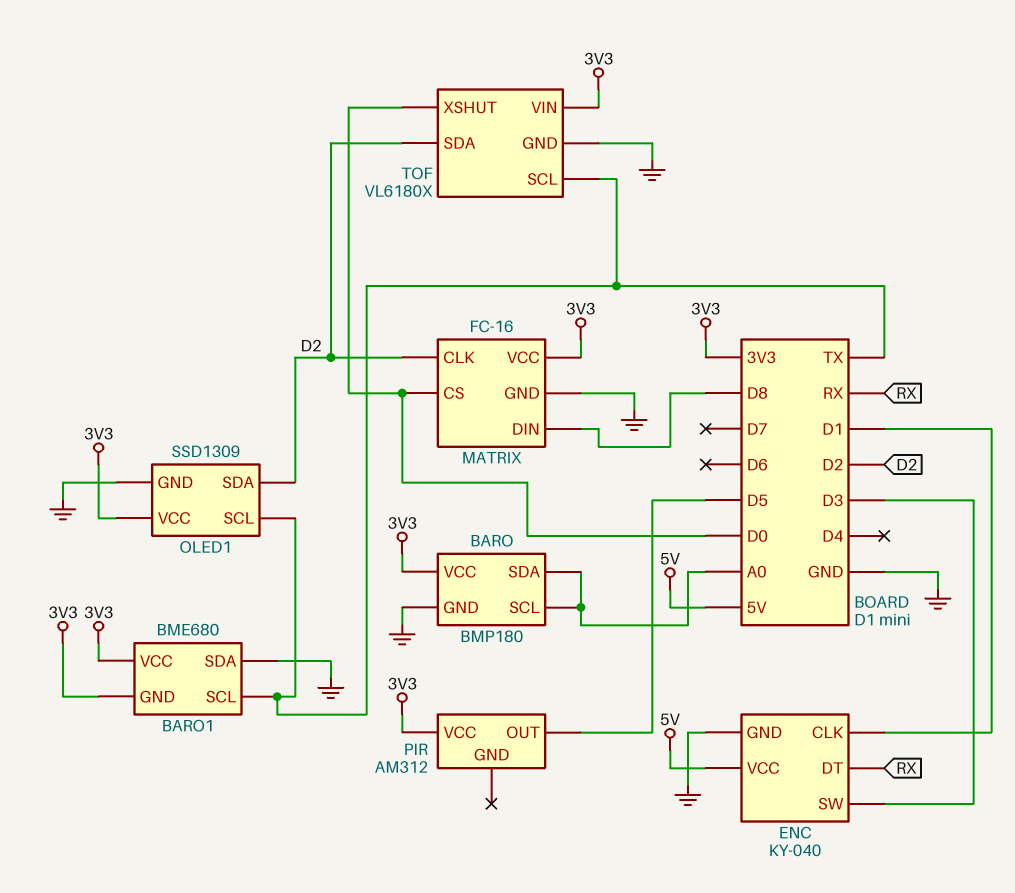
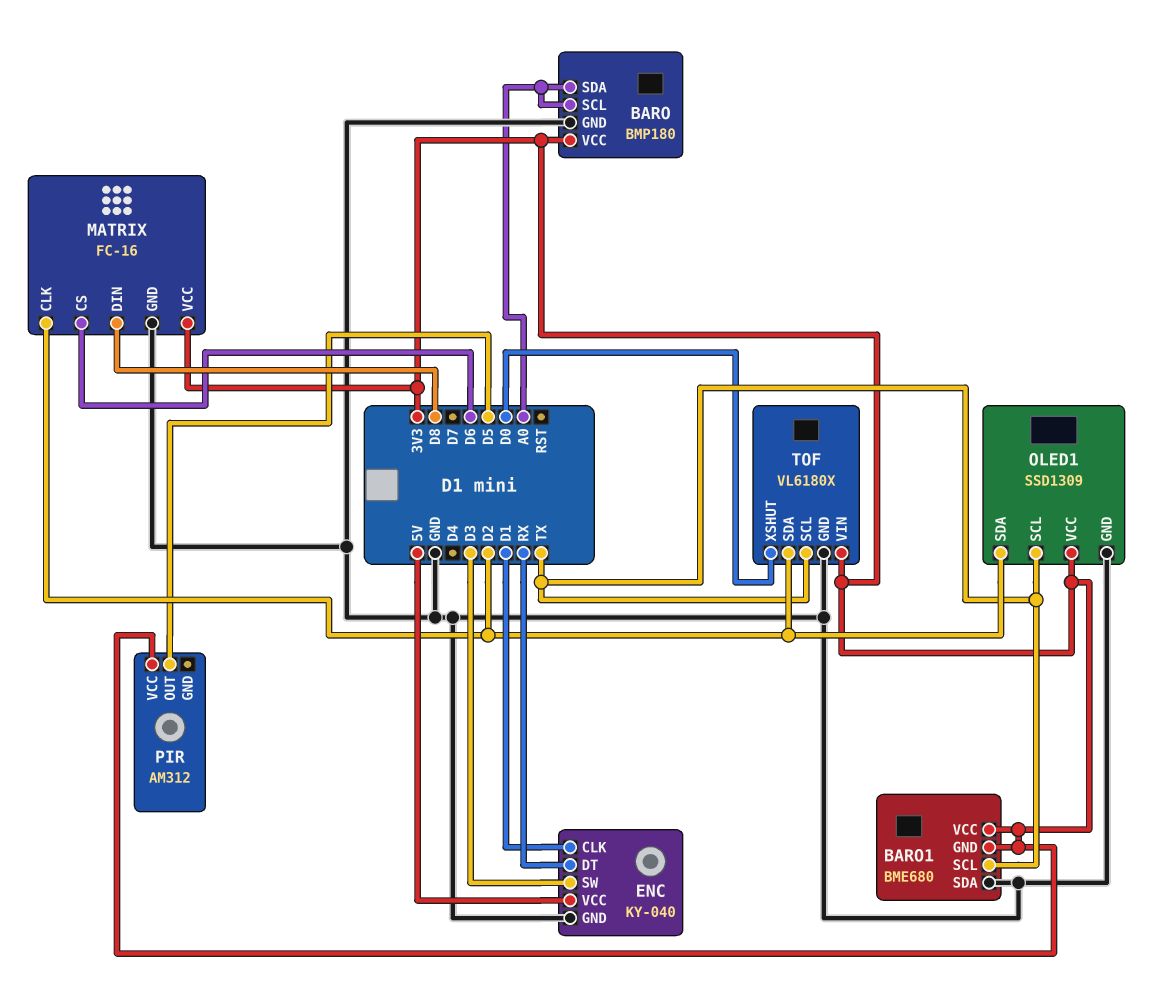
MATRIX pin CS: D0 -> D6

